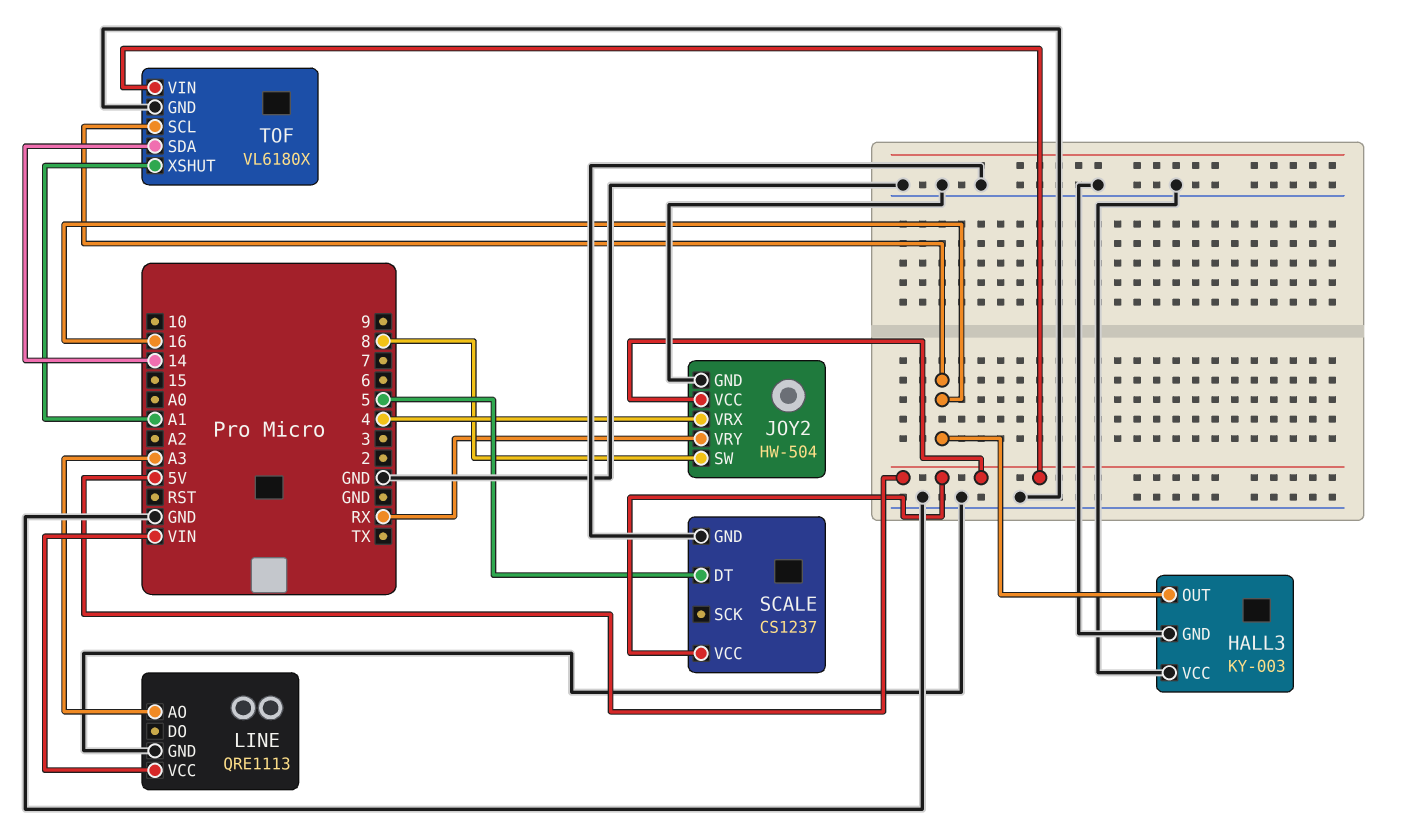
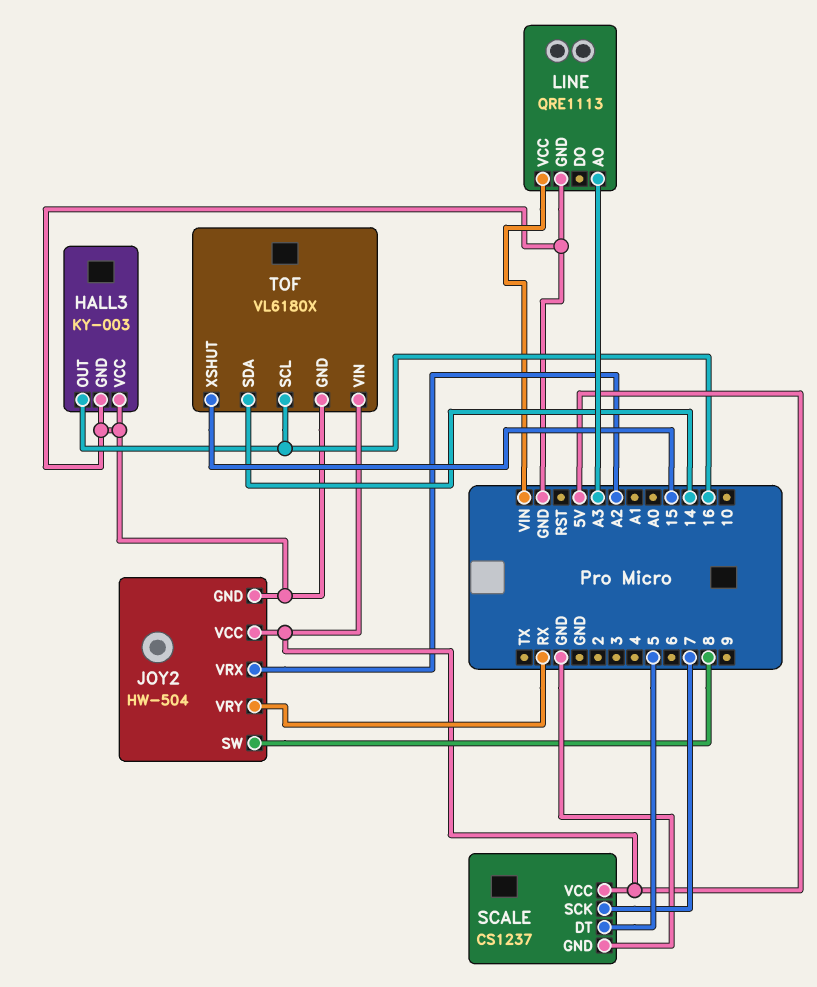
JOY2 pin VRX: 4 -> A2
SCALE pin SCK: none -> 7
TOF pin XSHUT: A1 -> 15

